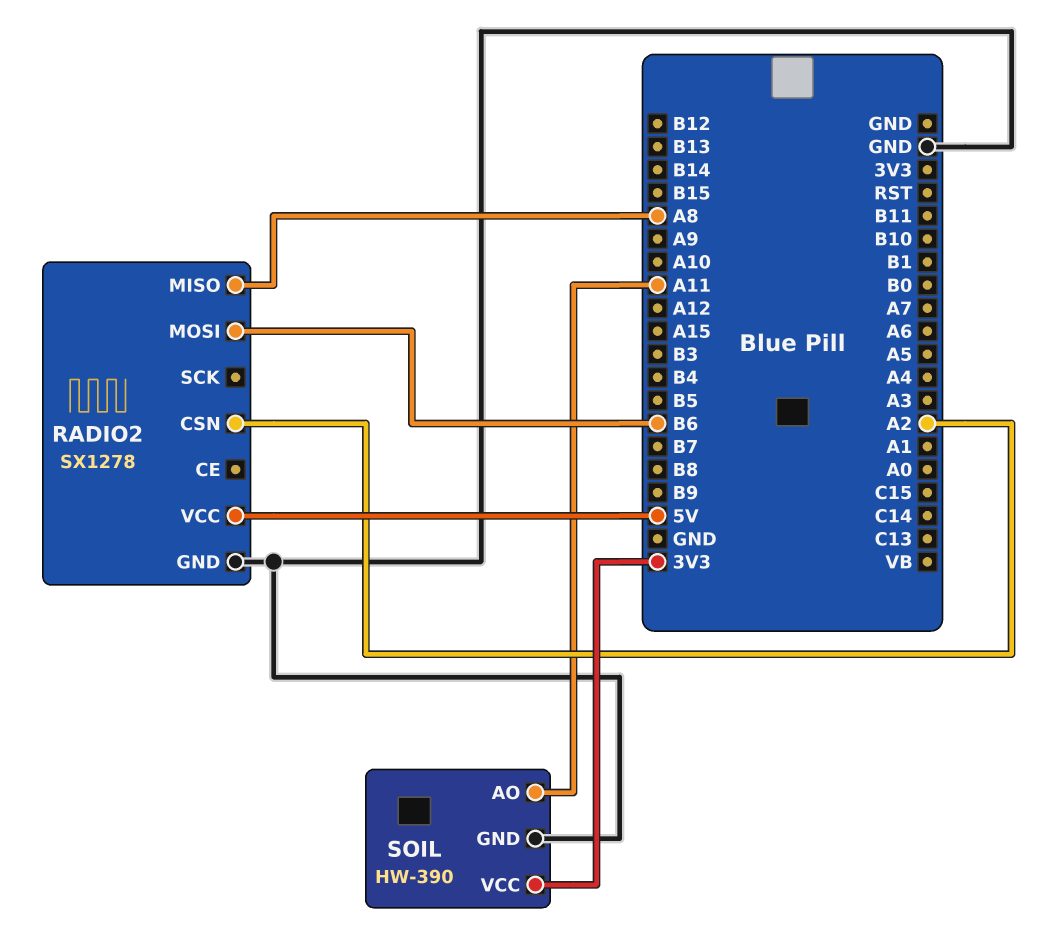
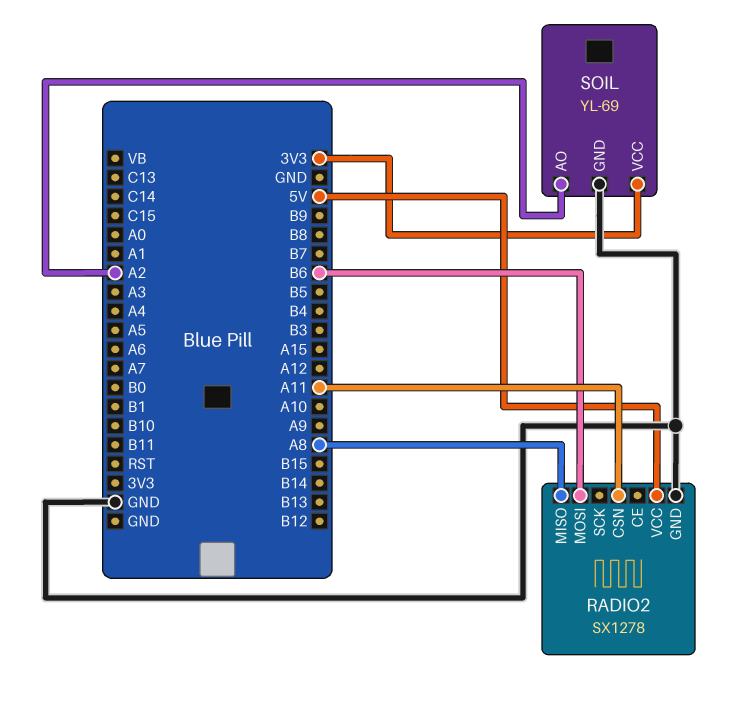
RADIO2 pin CSN: A2 -> A11
SOIL: HW-390 -> YL-69
SOIL pin AO: A11 -> A2

